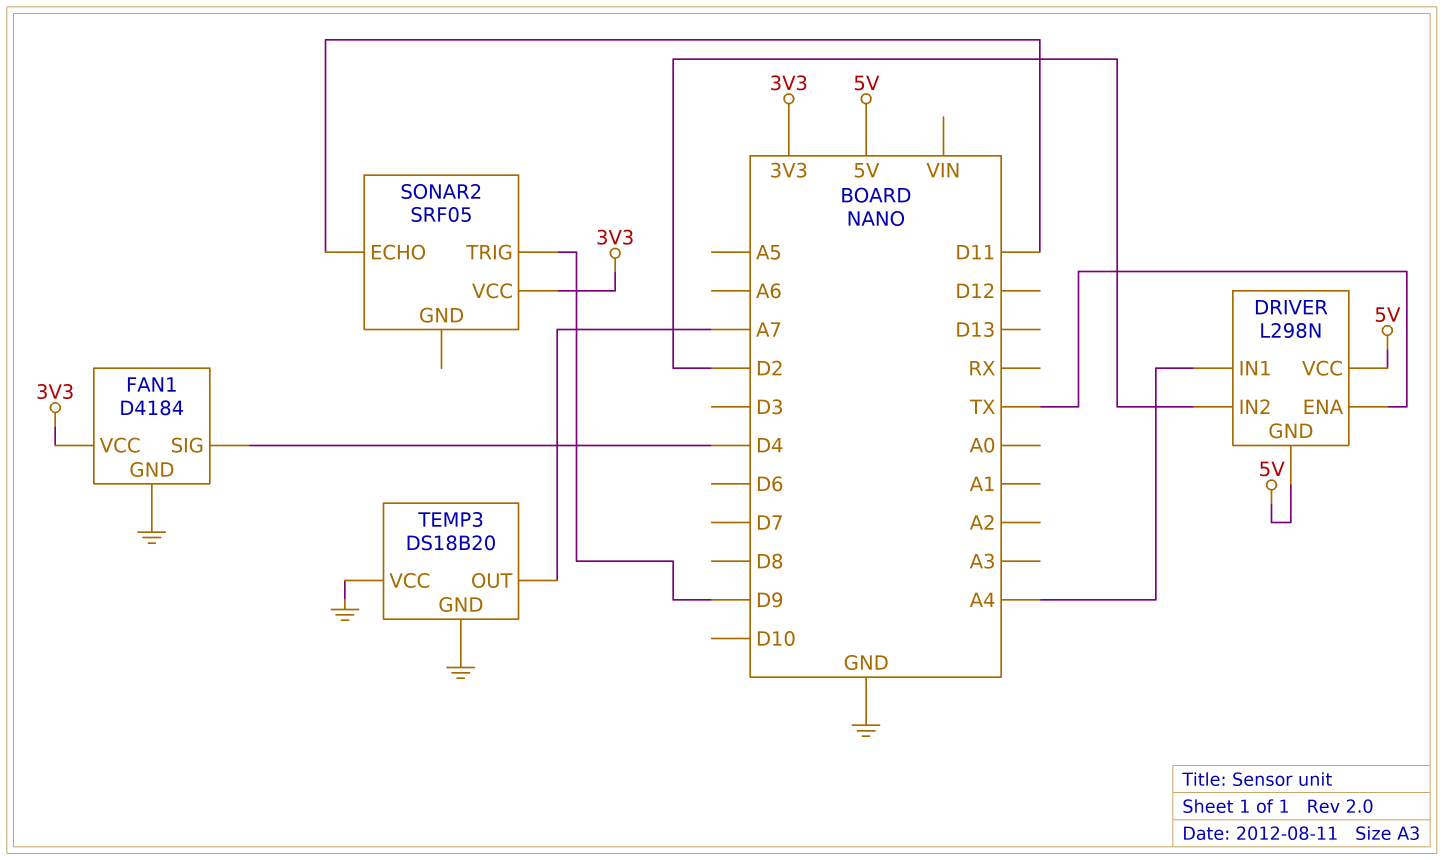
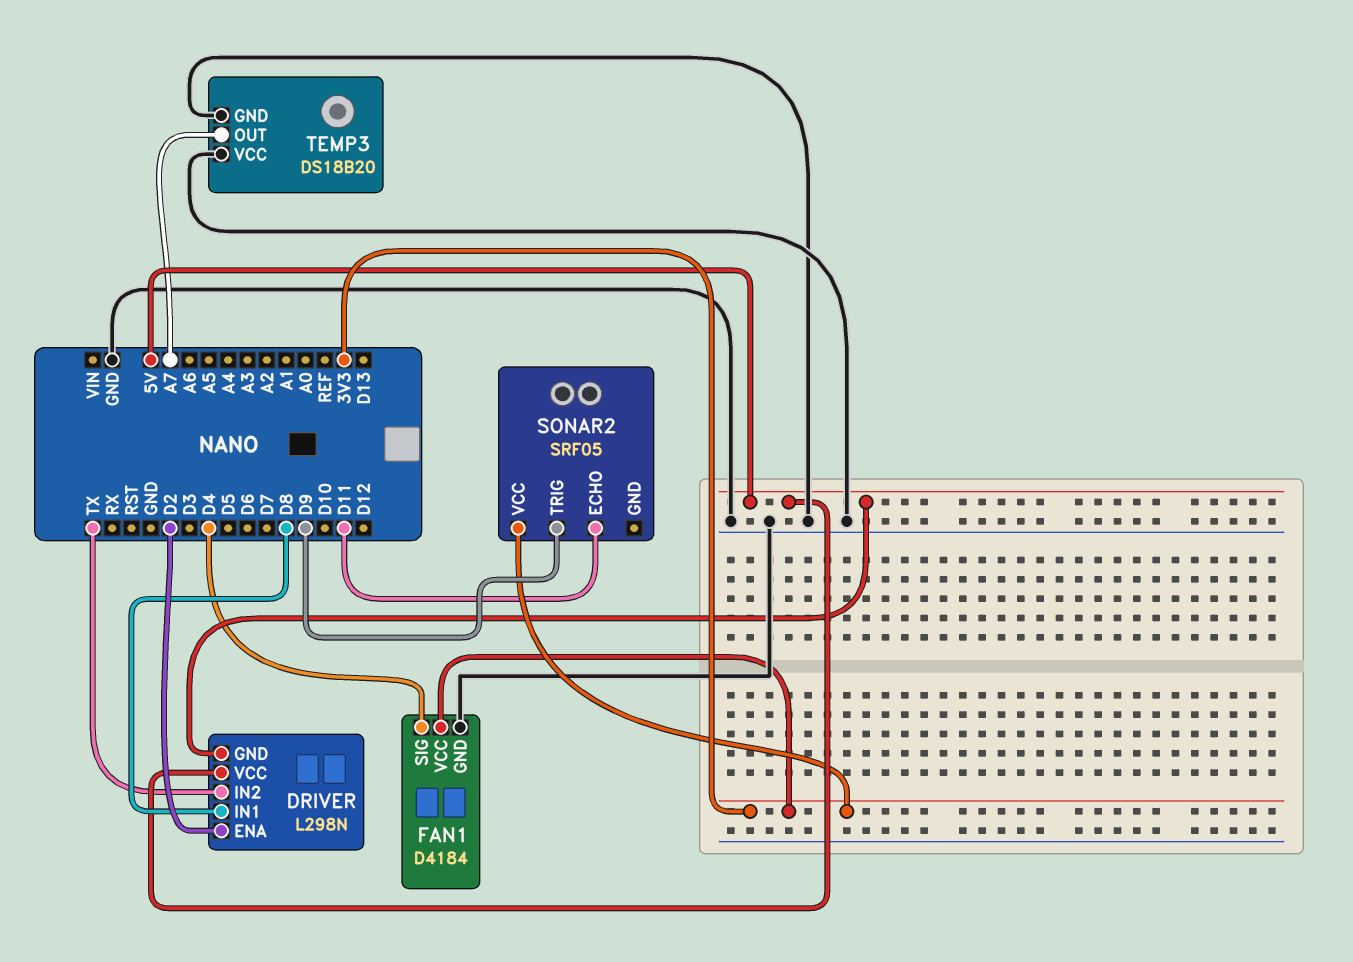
DRIVER pin ENA: TX -> D2
DRIVER pin IN1: A4 -> D8
DRIVER pin IN2: D2 -> TX

